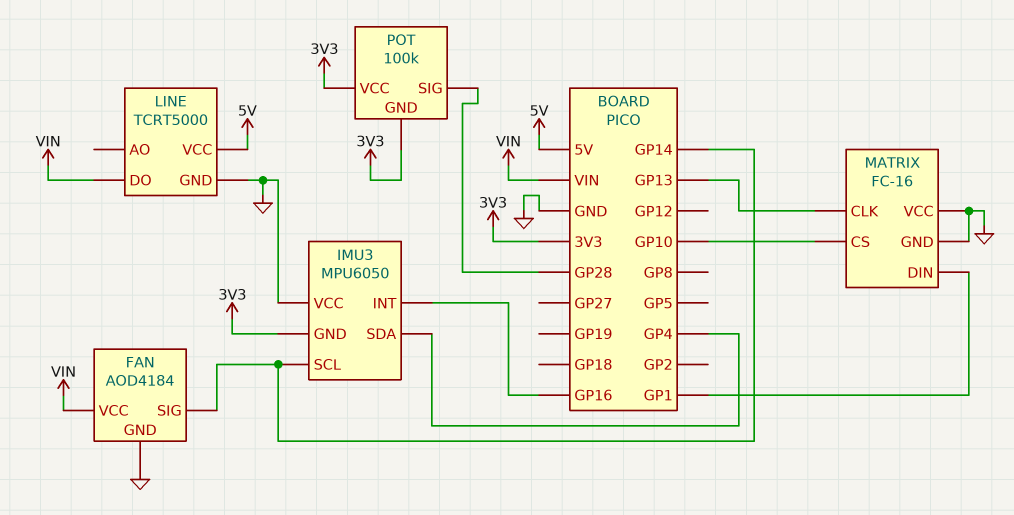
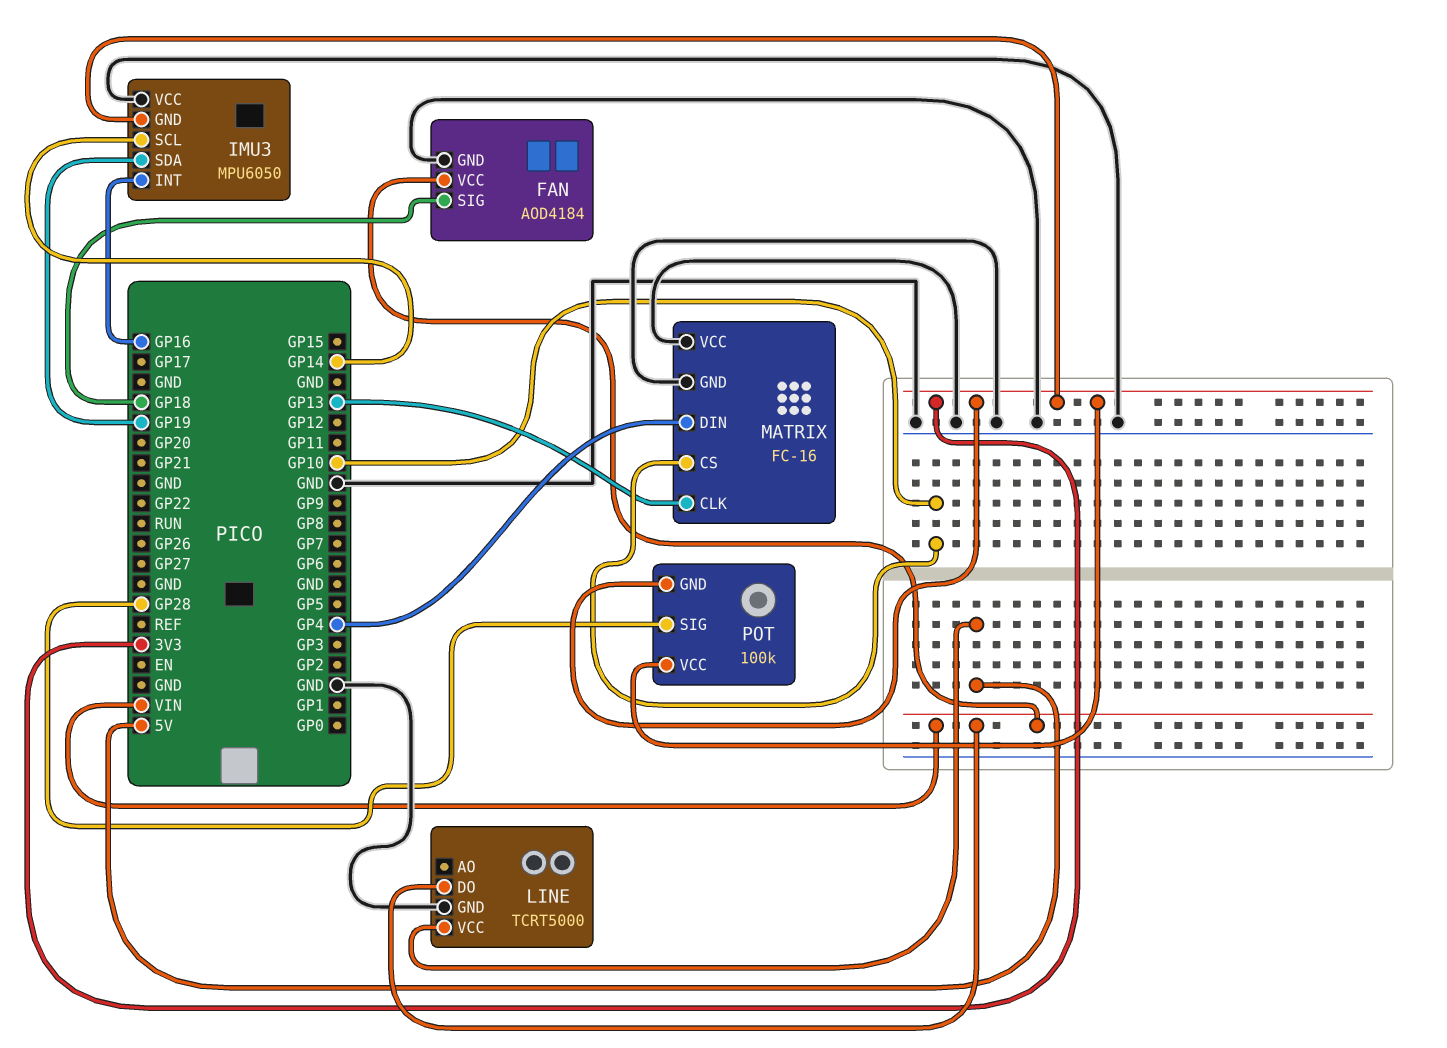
FAN pin SIG: GP14 -> GP18
IMU3 pin SDA: GP4 -> GP19
MATRIX pin DIN: GP1 -> GP4

